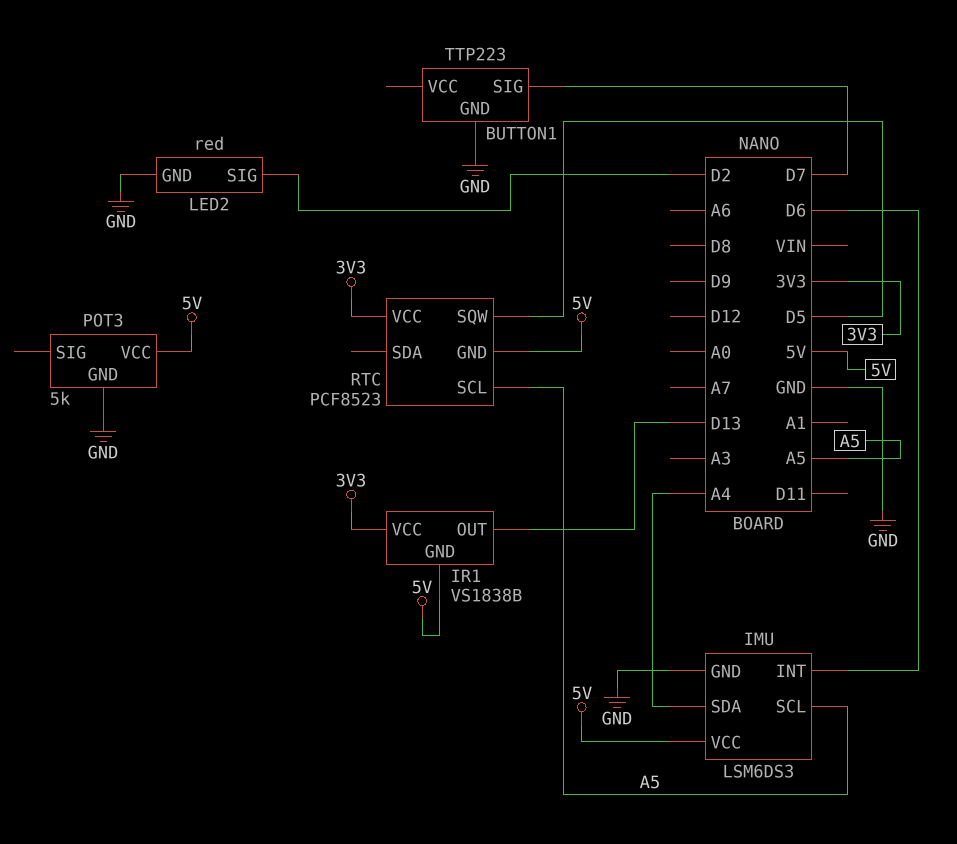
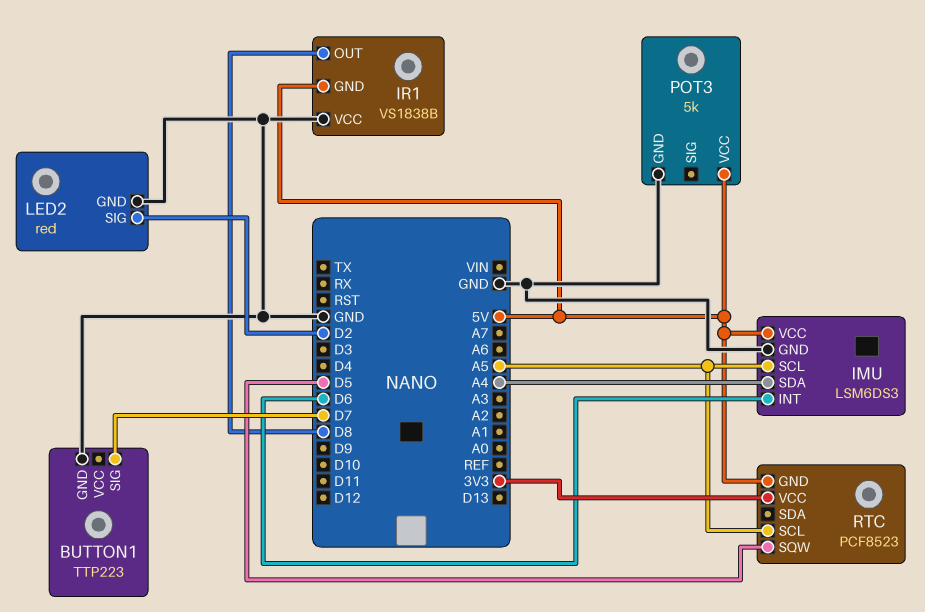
IR1 pin OUT: D13 -> D8
IR1 pin VCC: 3V3 -> GND

